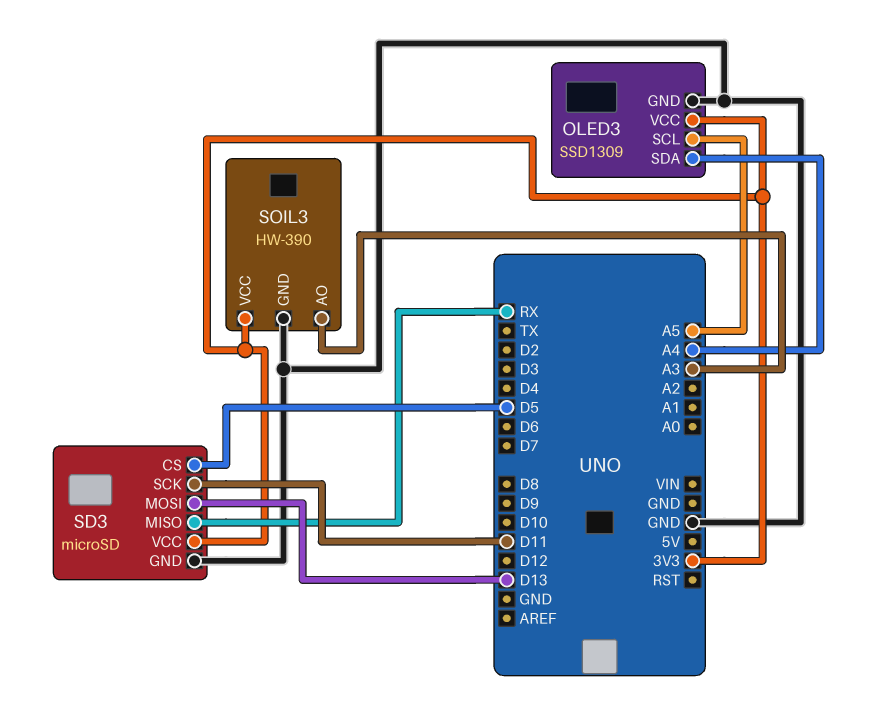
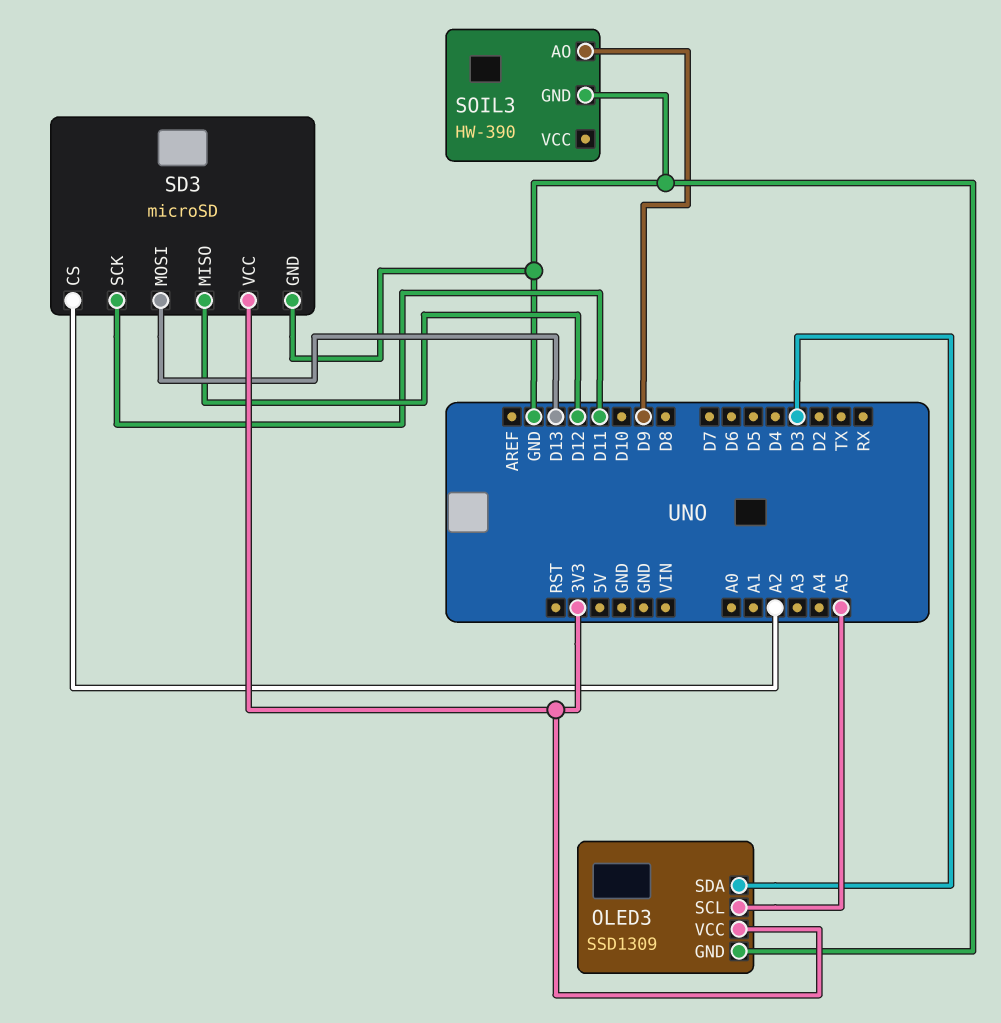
OLED3 pin SDA: A4 -> D3
SD3 pin CS: D5 -> A2
SD3 pin MISO: RX -> D12
SOIL3 pin AO: A3 -> D9
SOIL3 pin VCC: 3V3 -> none

